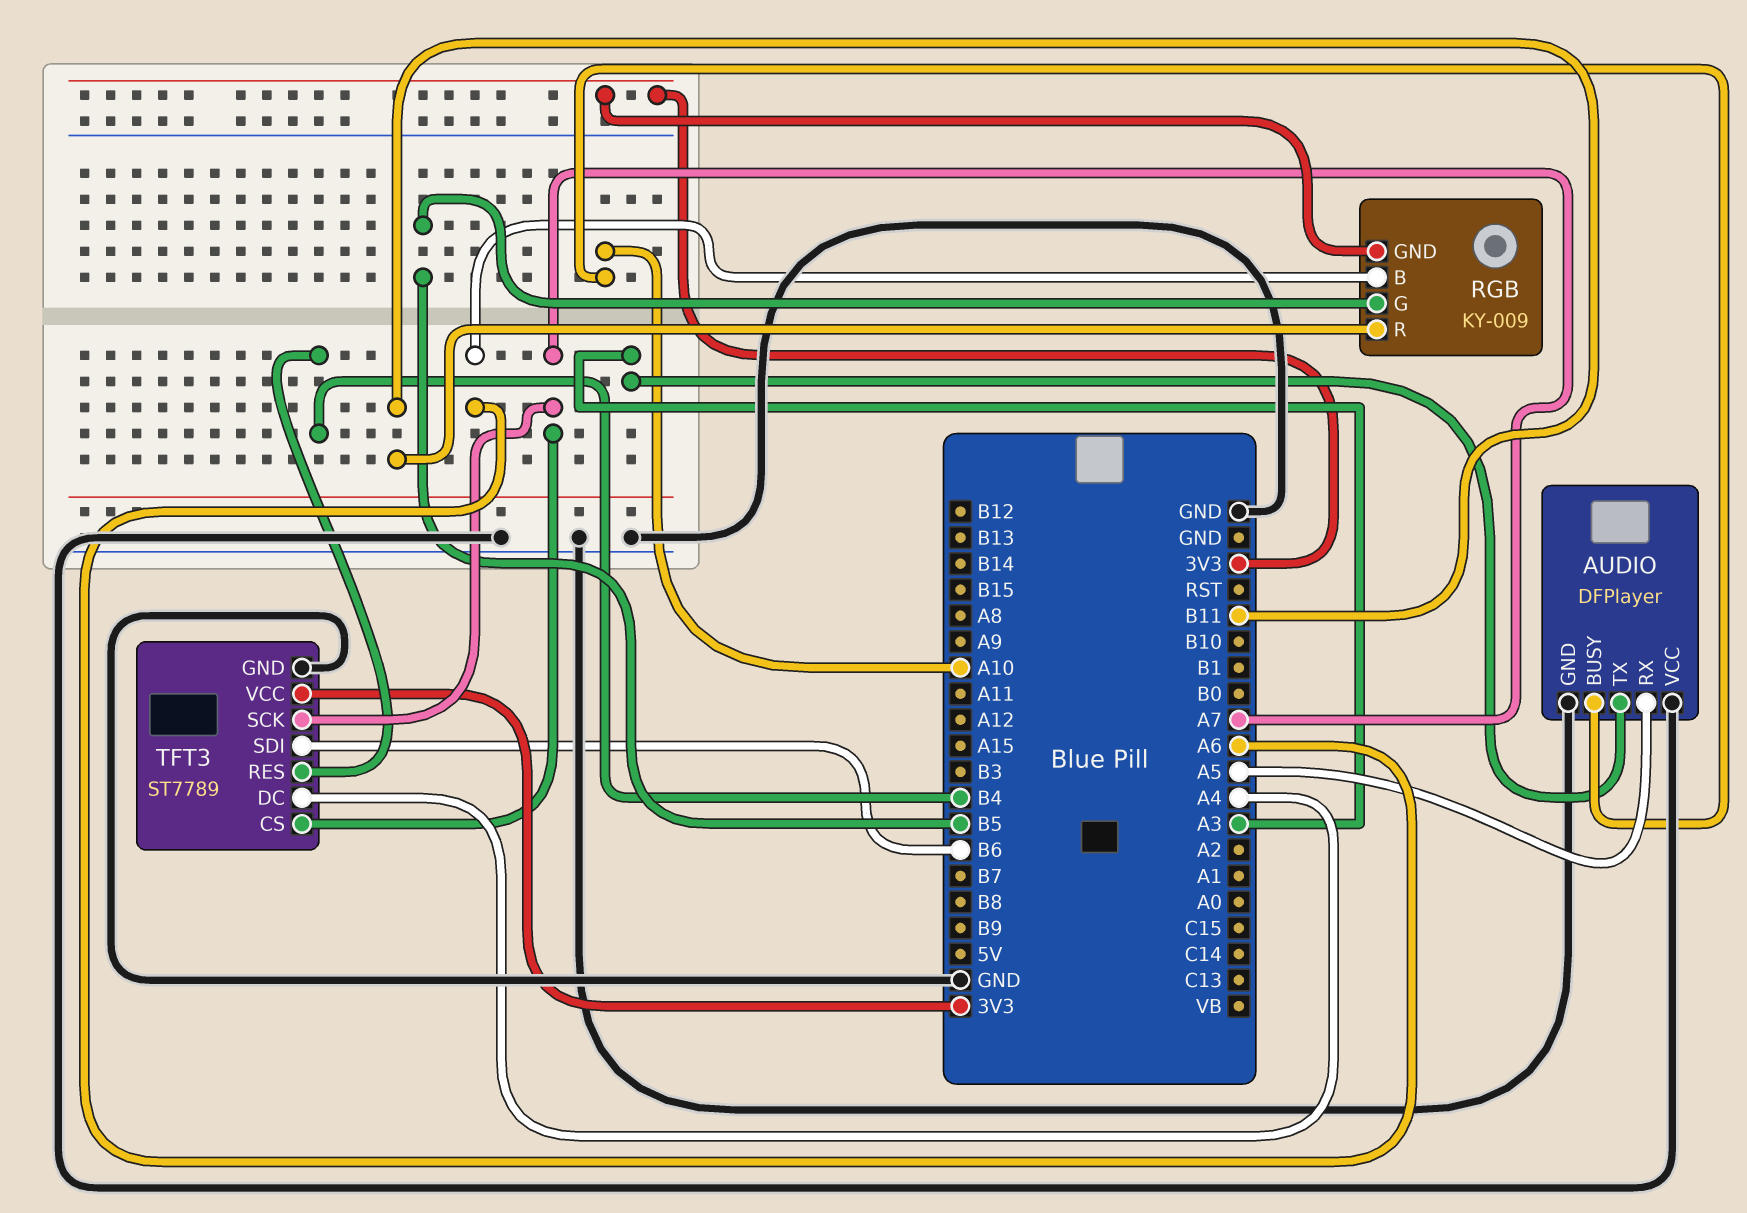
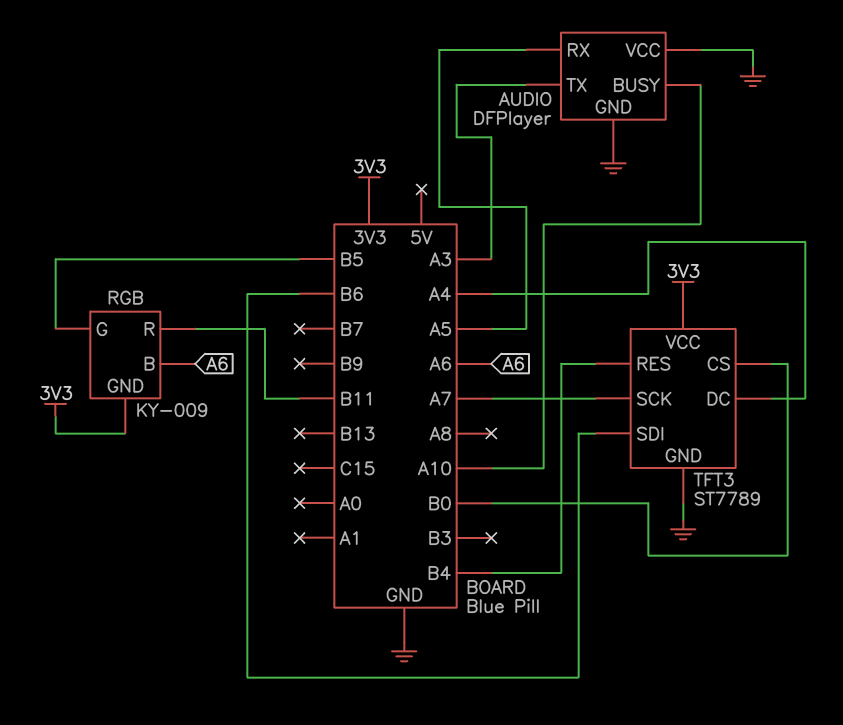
TFT3 pin CS: A7 -> B0

